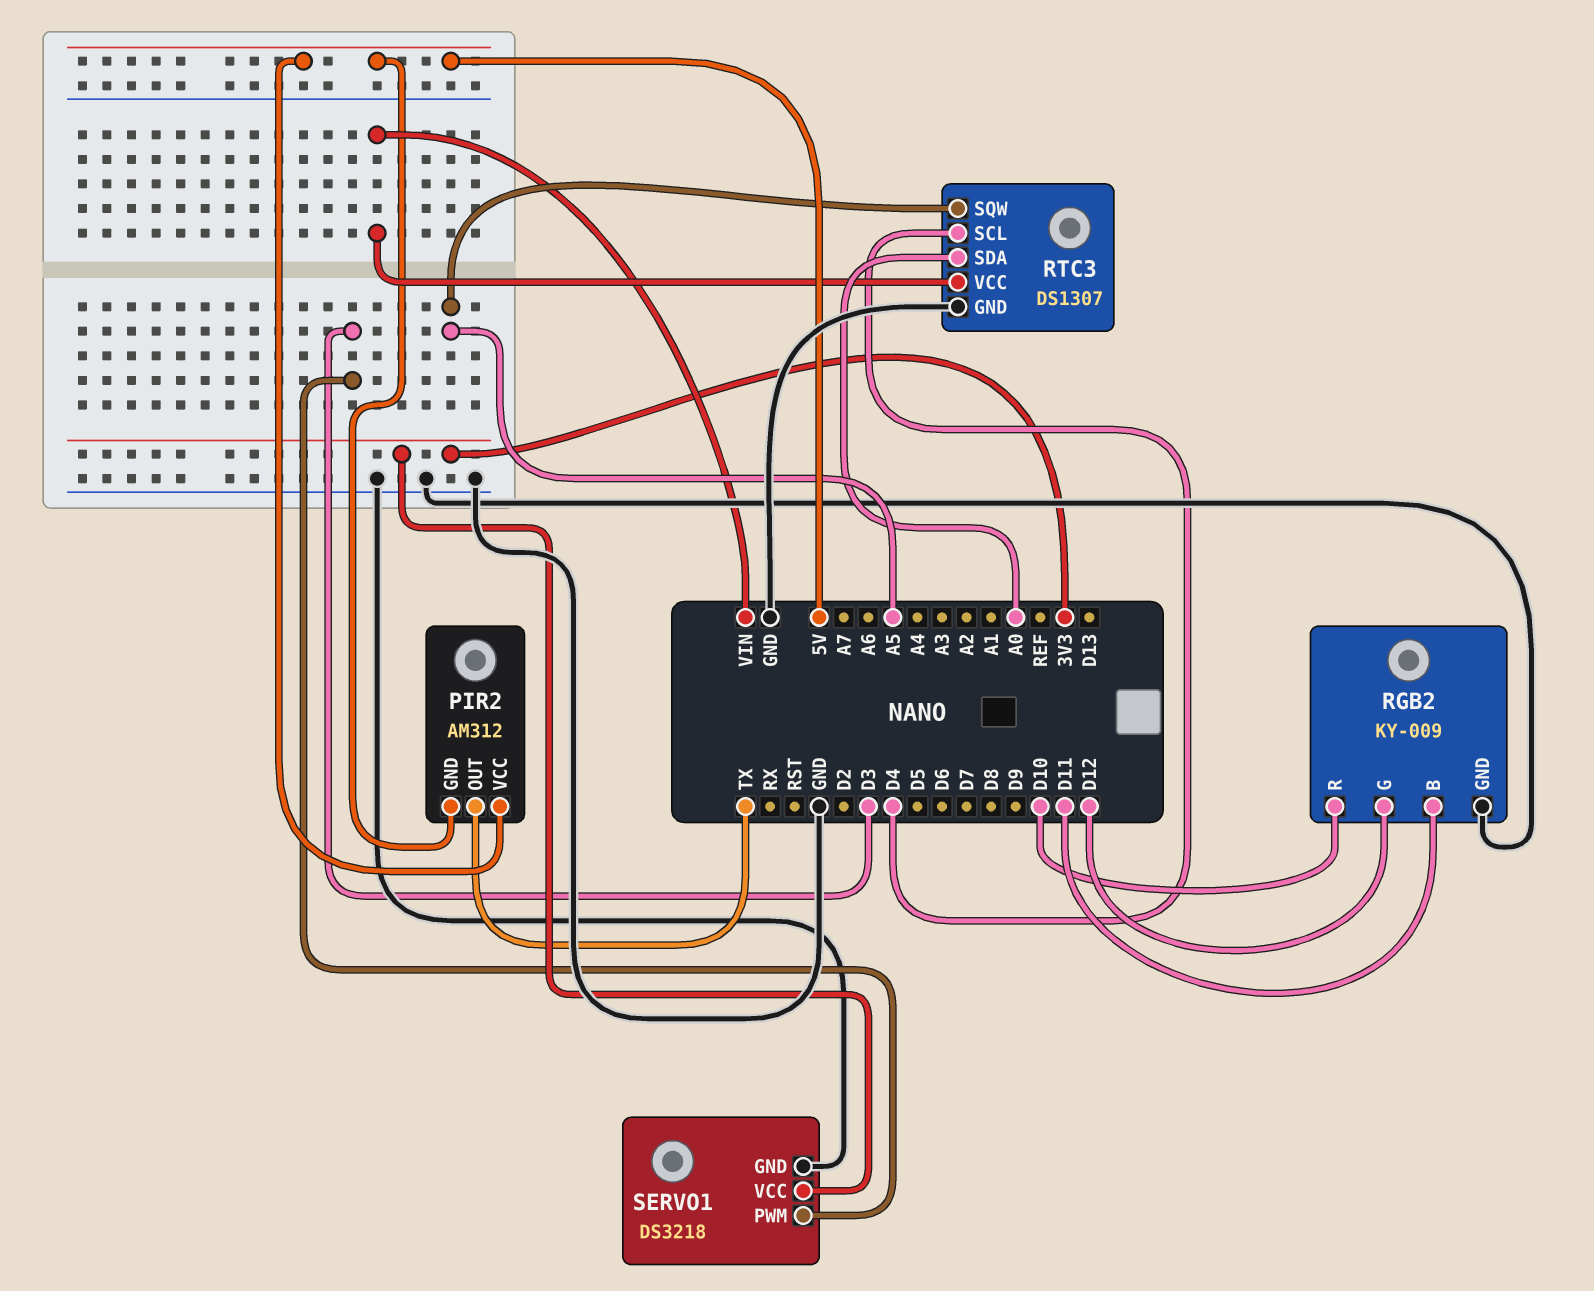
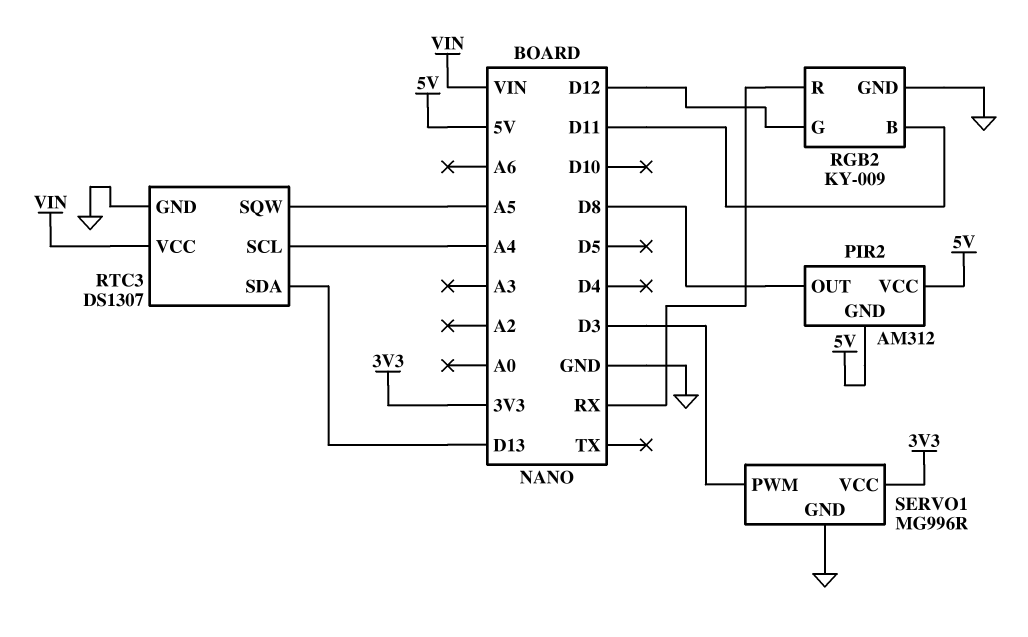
PIR2 pin OUT: TX -> D8
RGB2 pin R: D10 -> RX
RTC3 pin SCL: D4 -> A4
RTC3 pin SDA: A0 -> D13
SERVO1: DS3218 -> MG996R

